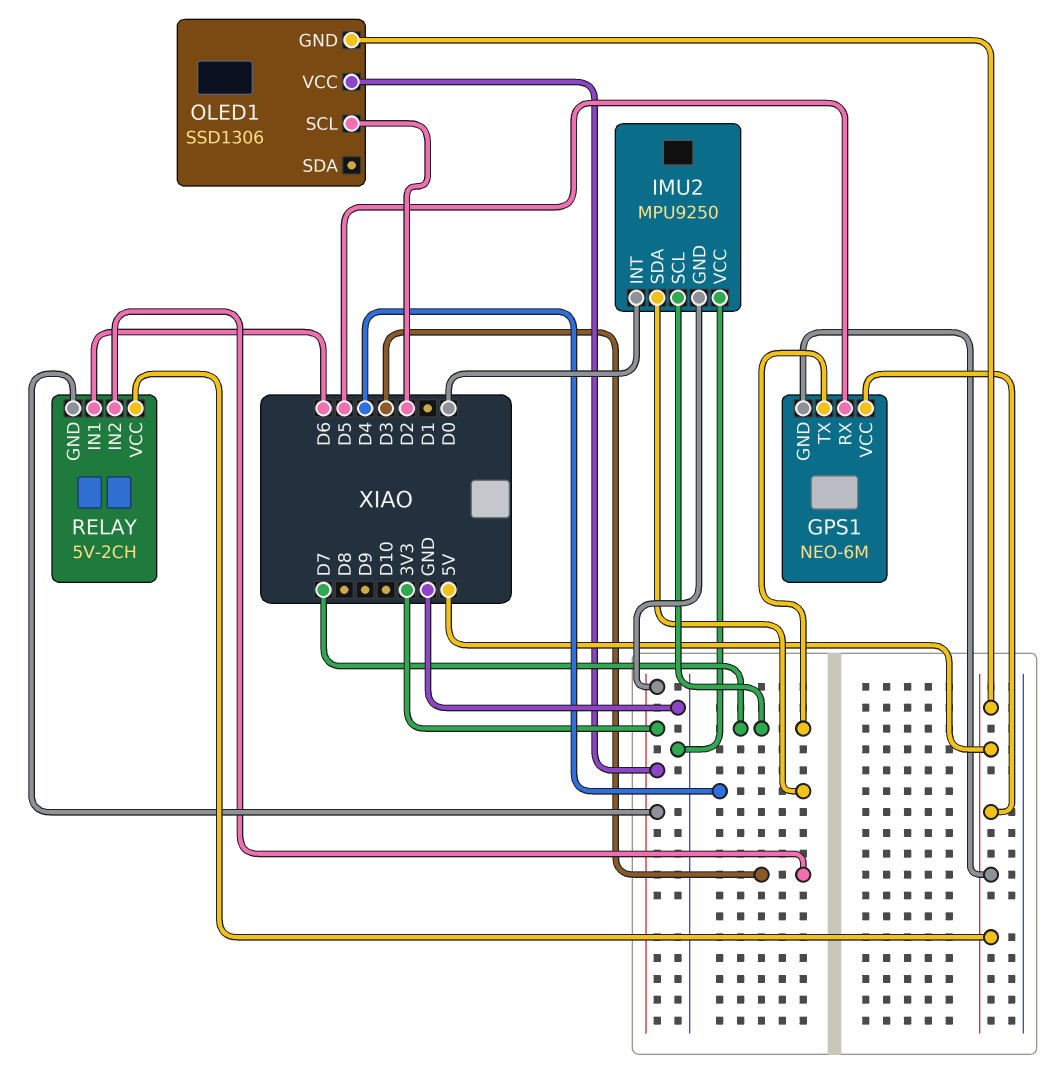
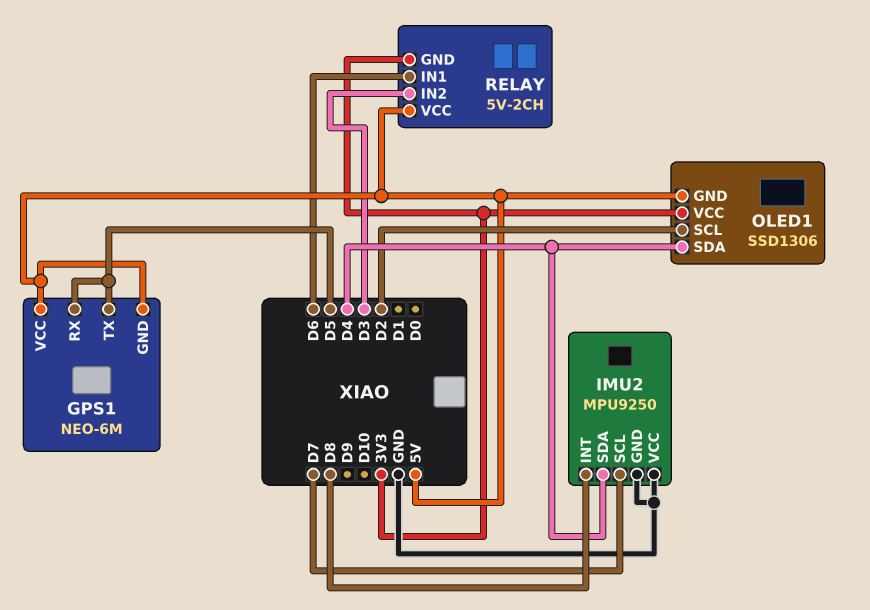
GPS1 pin TX: D7 -> D5
IMU2 pin GND: 3V3 -> GND
IMU2 pin INT: D0 -> D8
OLED1 pin SDA: none -> D4

